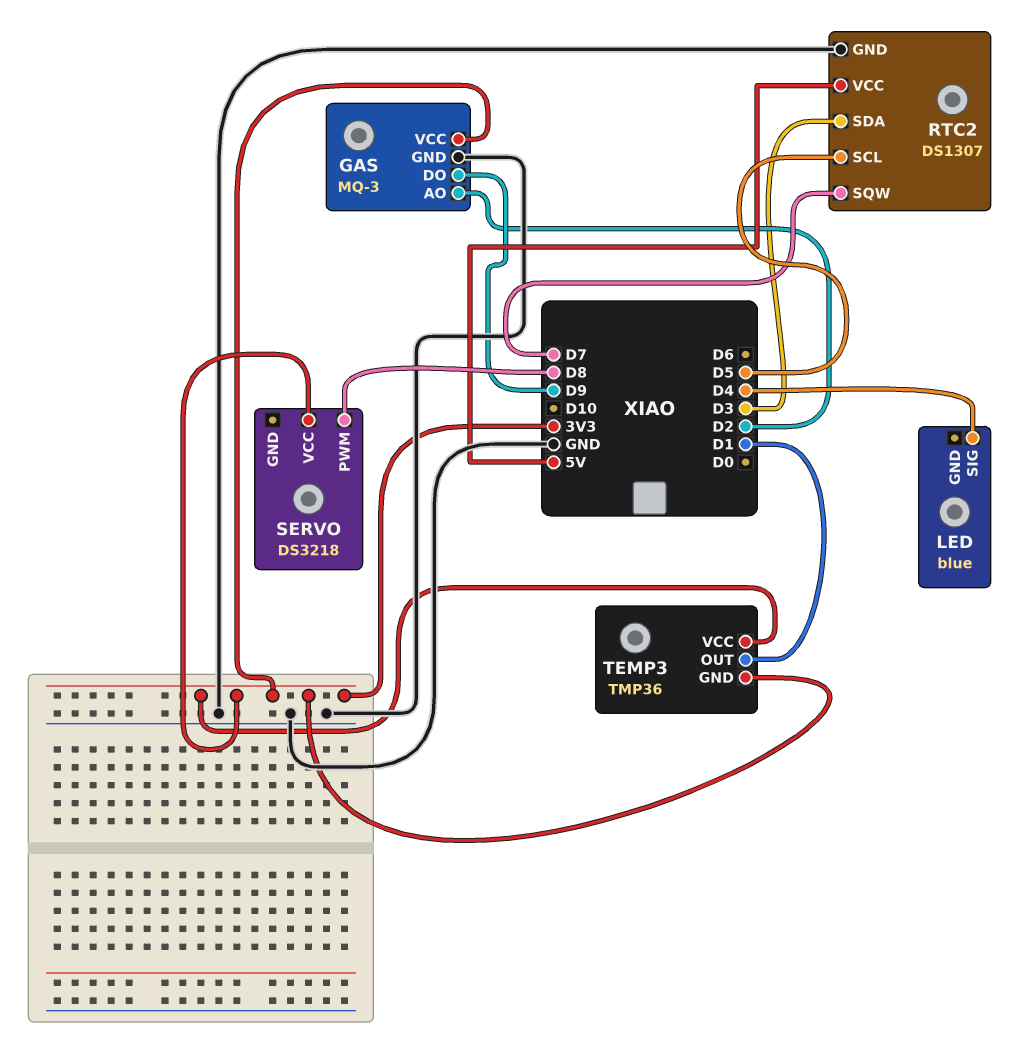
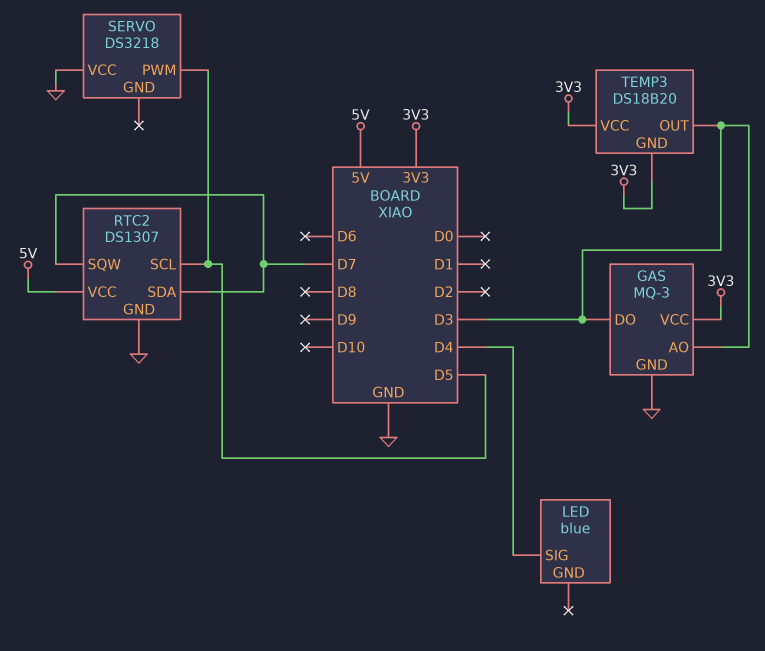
GAS pin AO: D2 -> D3
GAS pin DO: D9 -> D3
RTC2 pin SDA: D3 -> D7
SERVO pin PWM: D8 -> D5
SERVO pin VCC: 3V3 -> GND
TEMP3: TMP36 -> DS18B20
TEMP3 pin OUT: D1 -> D3

